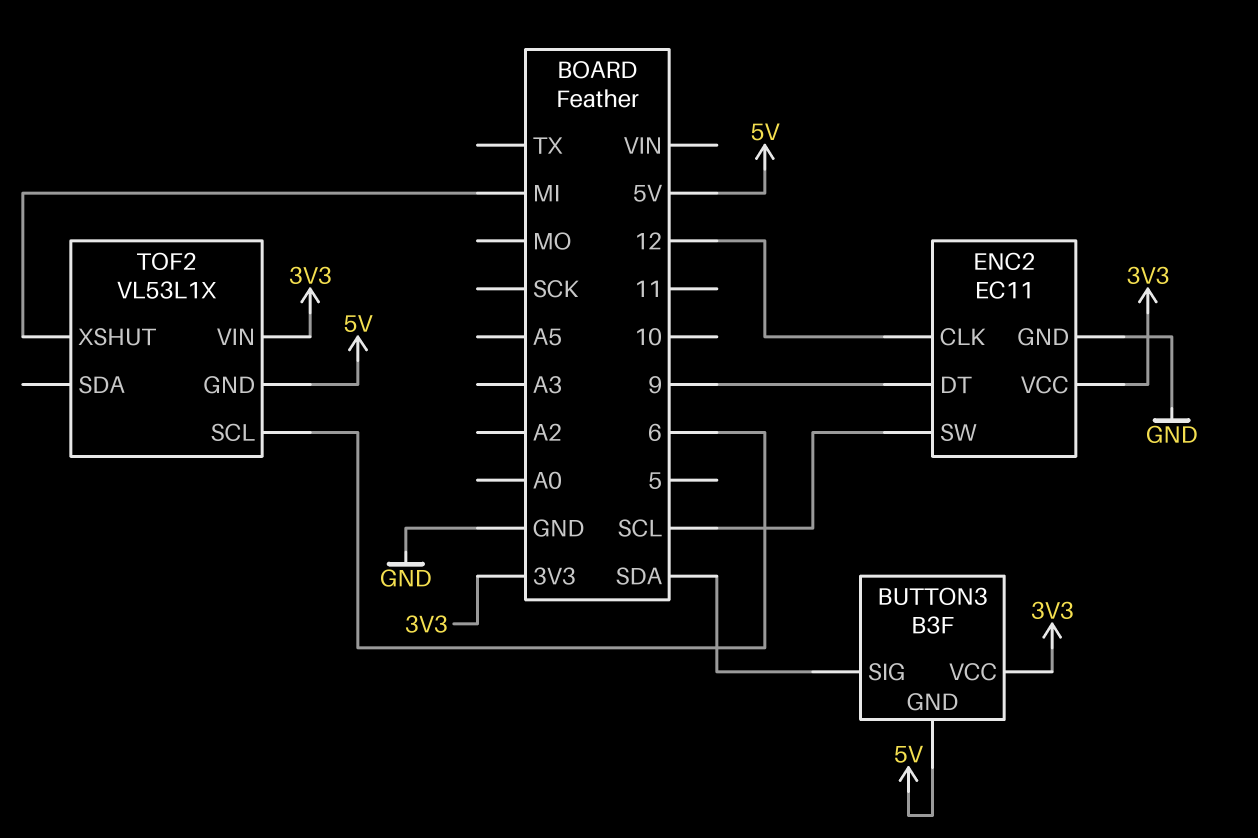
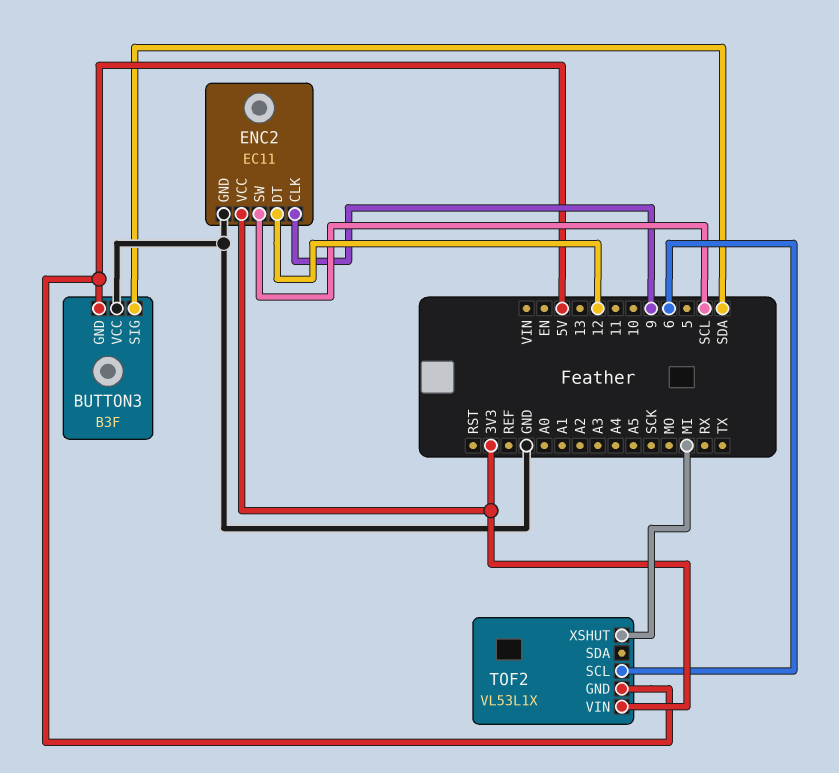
BUTTON3 pin VCC: 3V3 -> GND
ENC2 pin CLK: 12 -> 9
ENC2 pin DT: 9 -> 12

